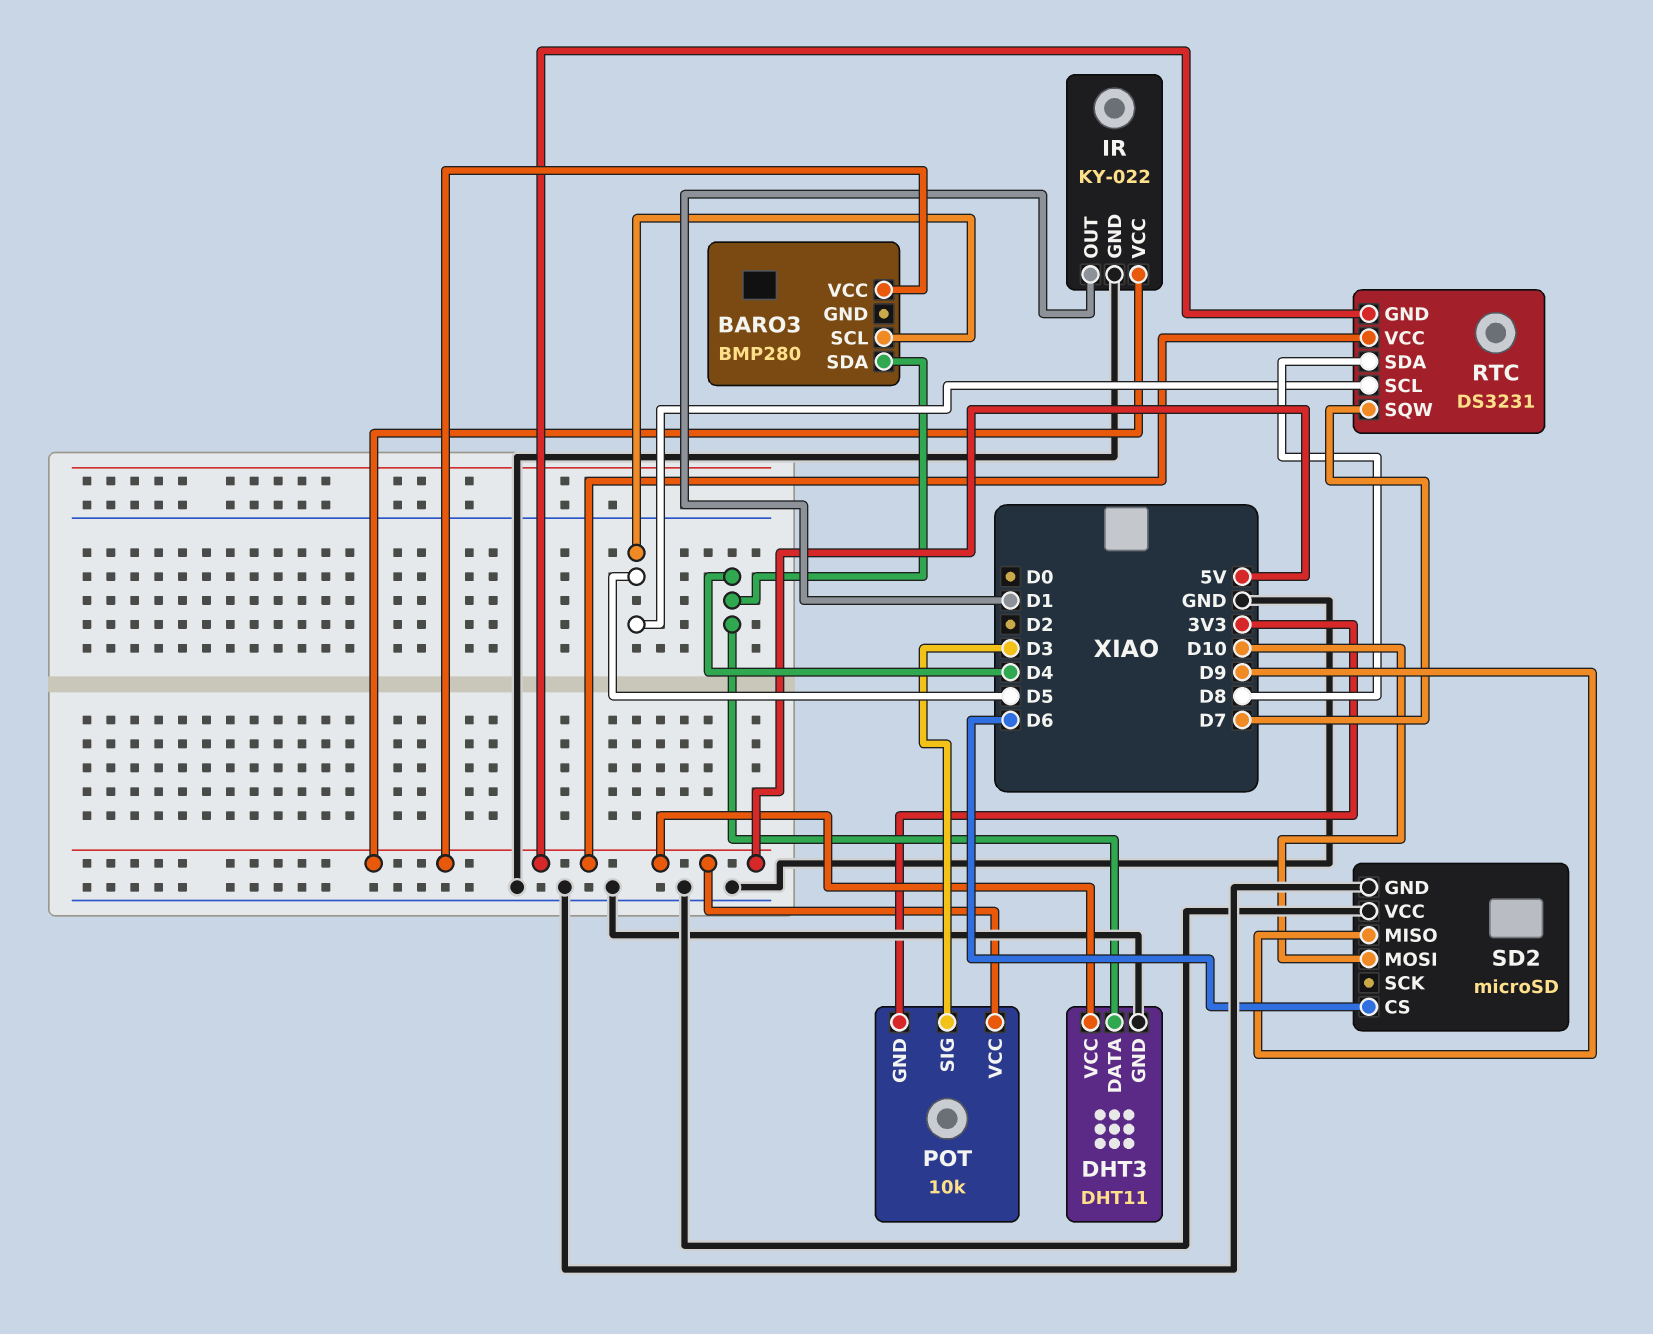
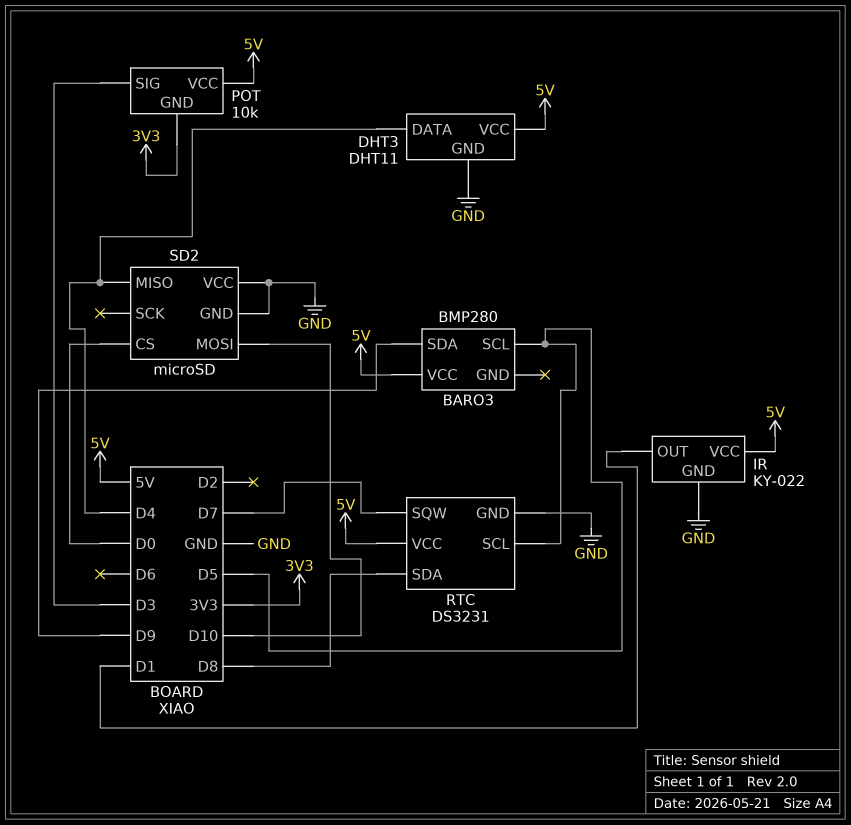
BARO3 pin SDA: D4 -> D9
RTC pin GND: 5V -> GND
SD2 pin CS: D6 -> D0
SD2 pin MISO: D9 -> D4

